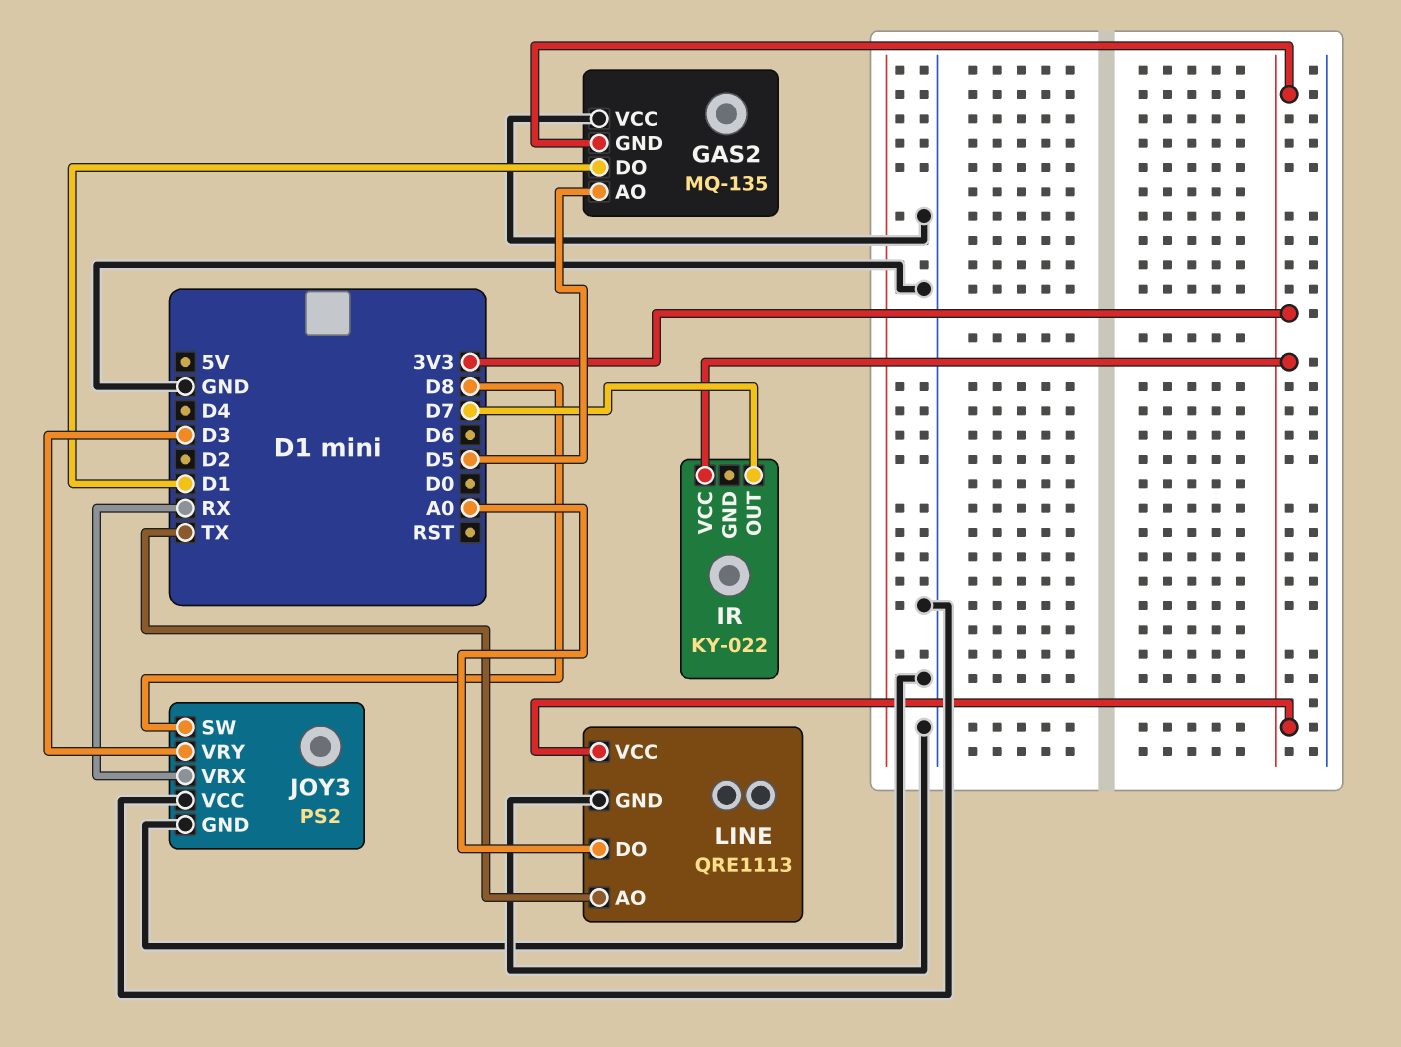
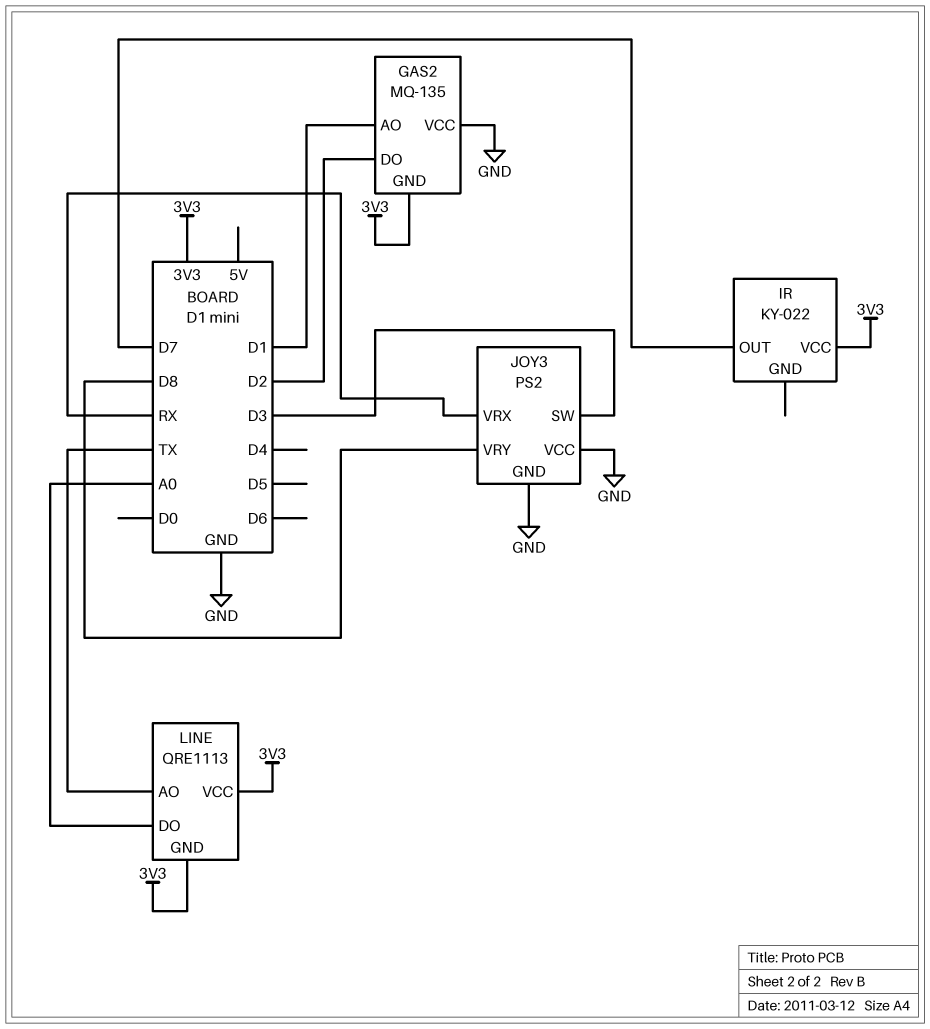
GAS2 pin AO: D5 -> D1
GAS2 pin DO: D1 -> D2
JOY3 pin SW: D8 -> D3
JOY3 pin VRY: D3 -> D8
LINE pin GND: GND -> 3V3

